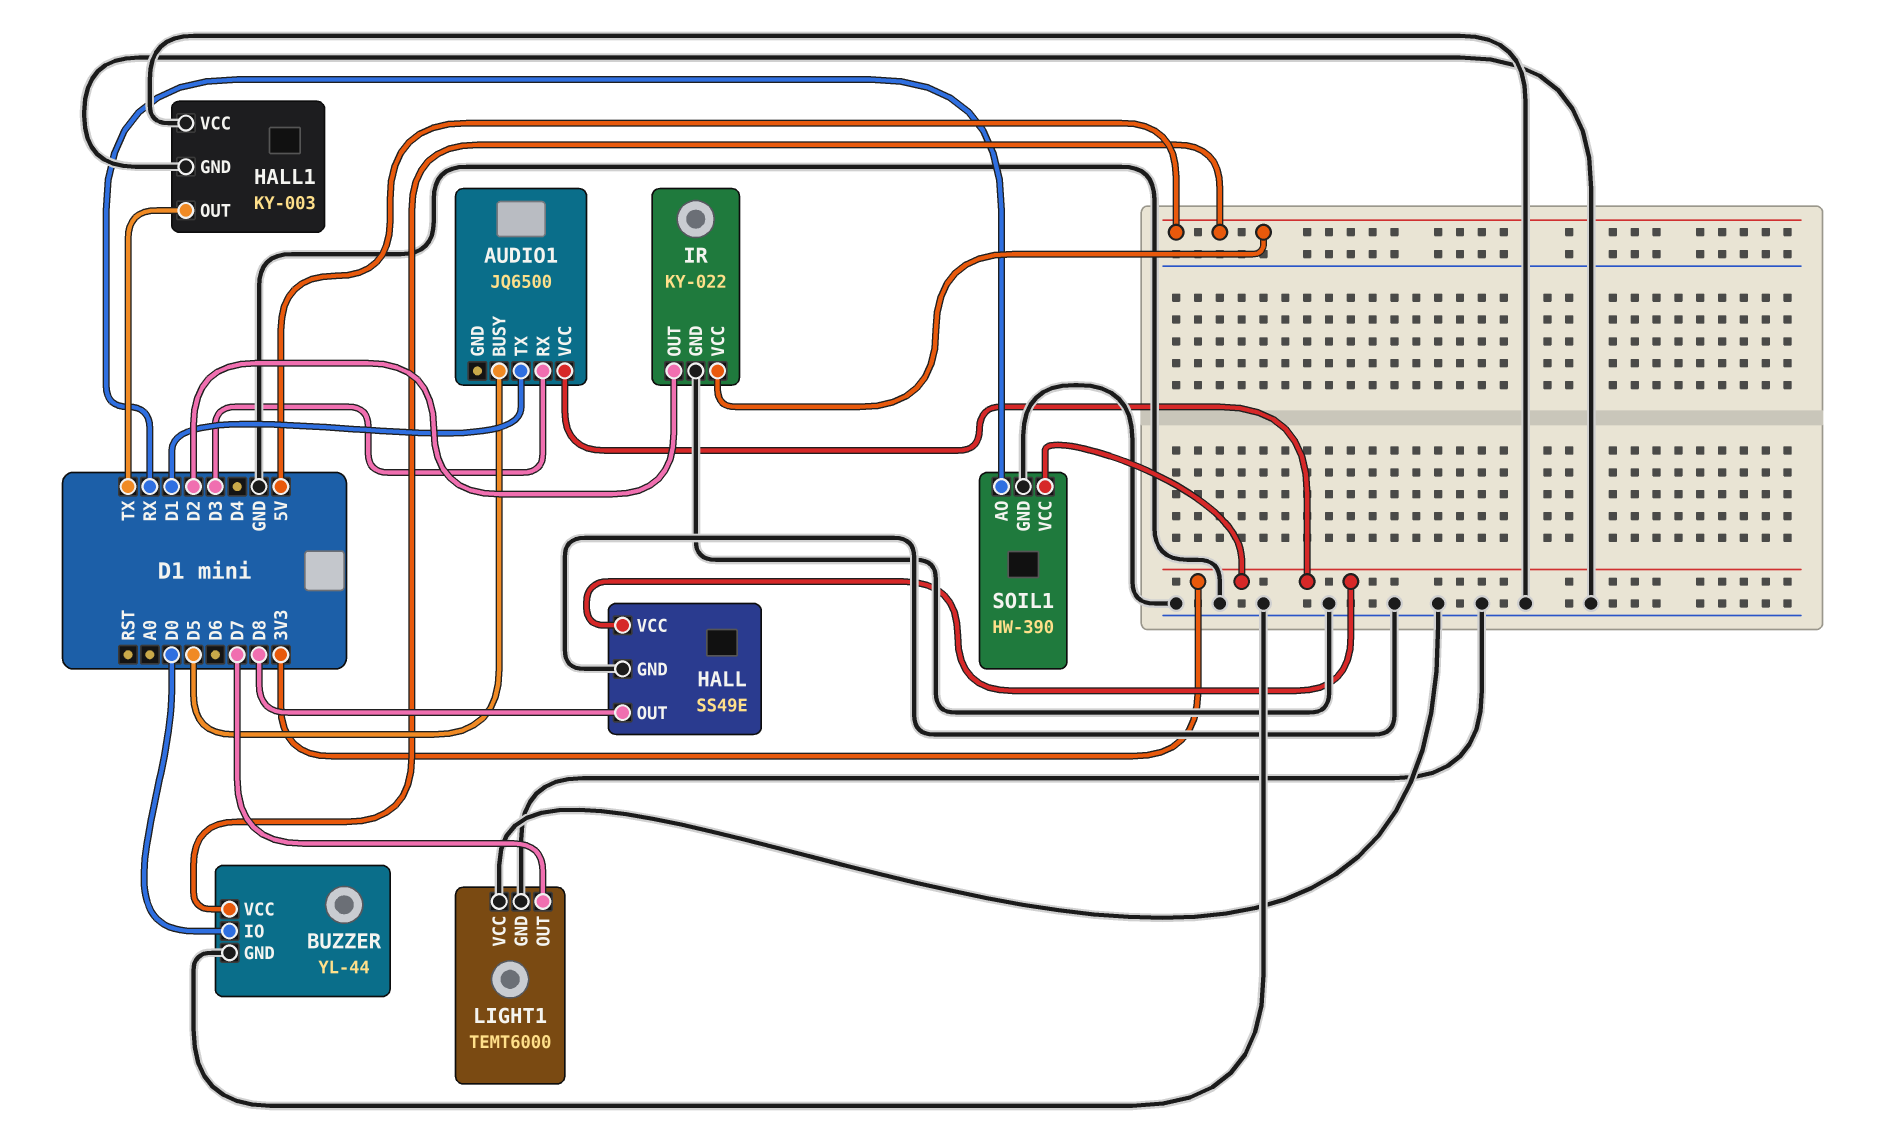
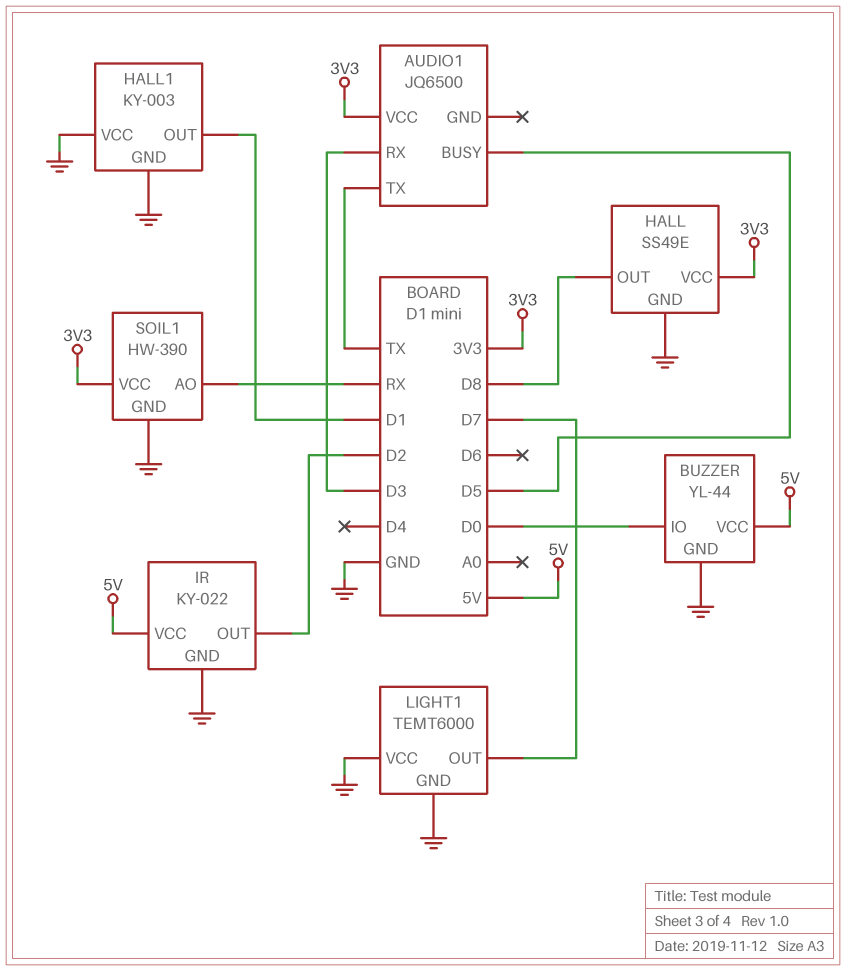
AUDIO1 pin TX: D1 -> TX
HALL1 pin OUT: TX -> D1

